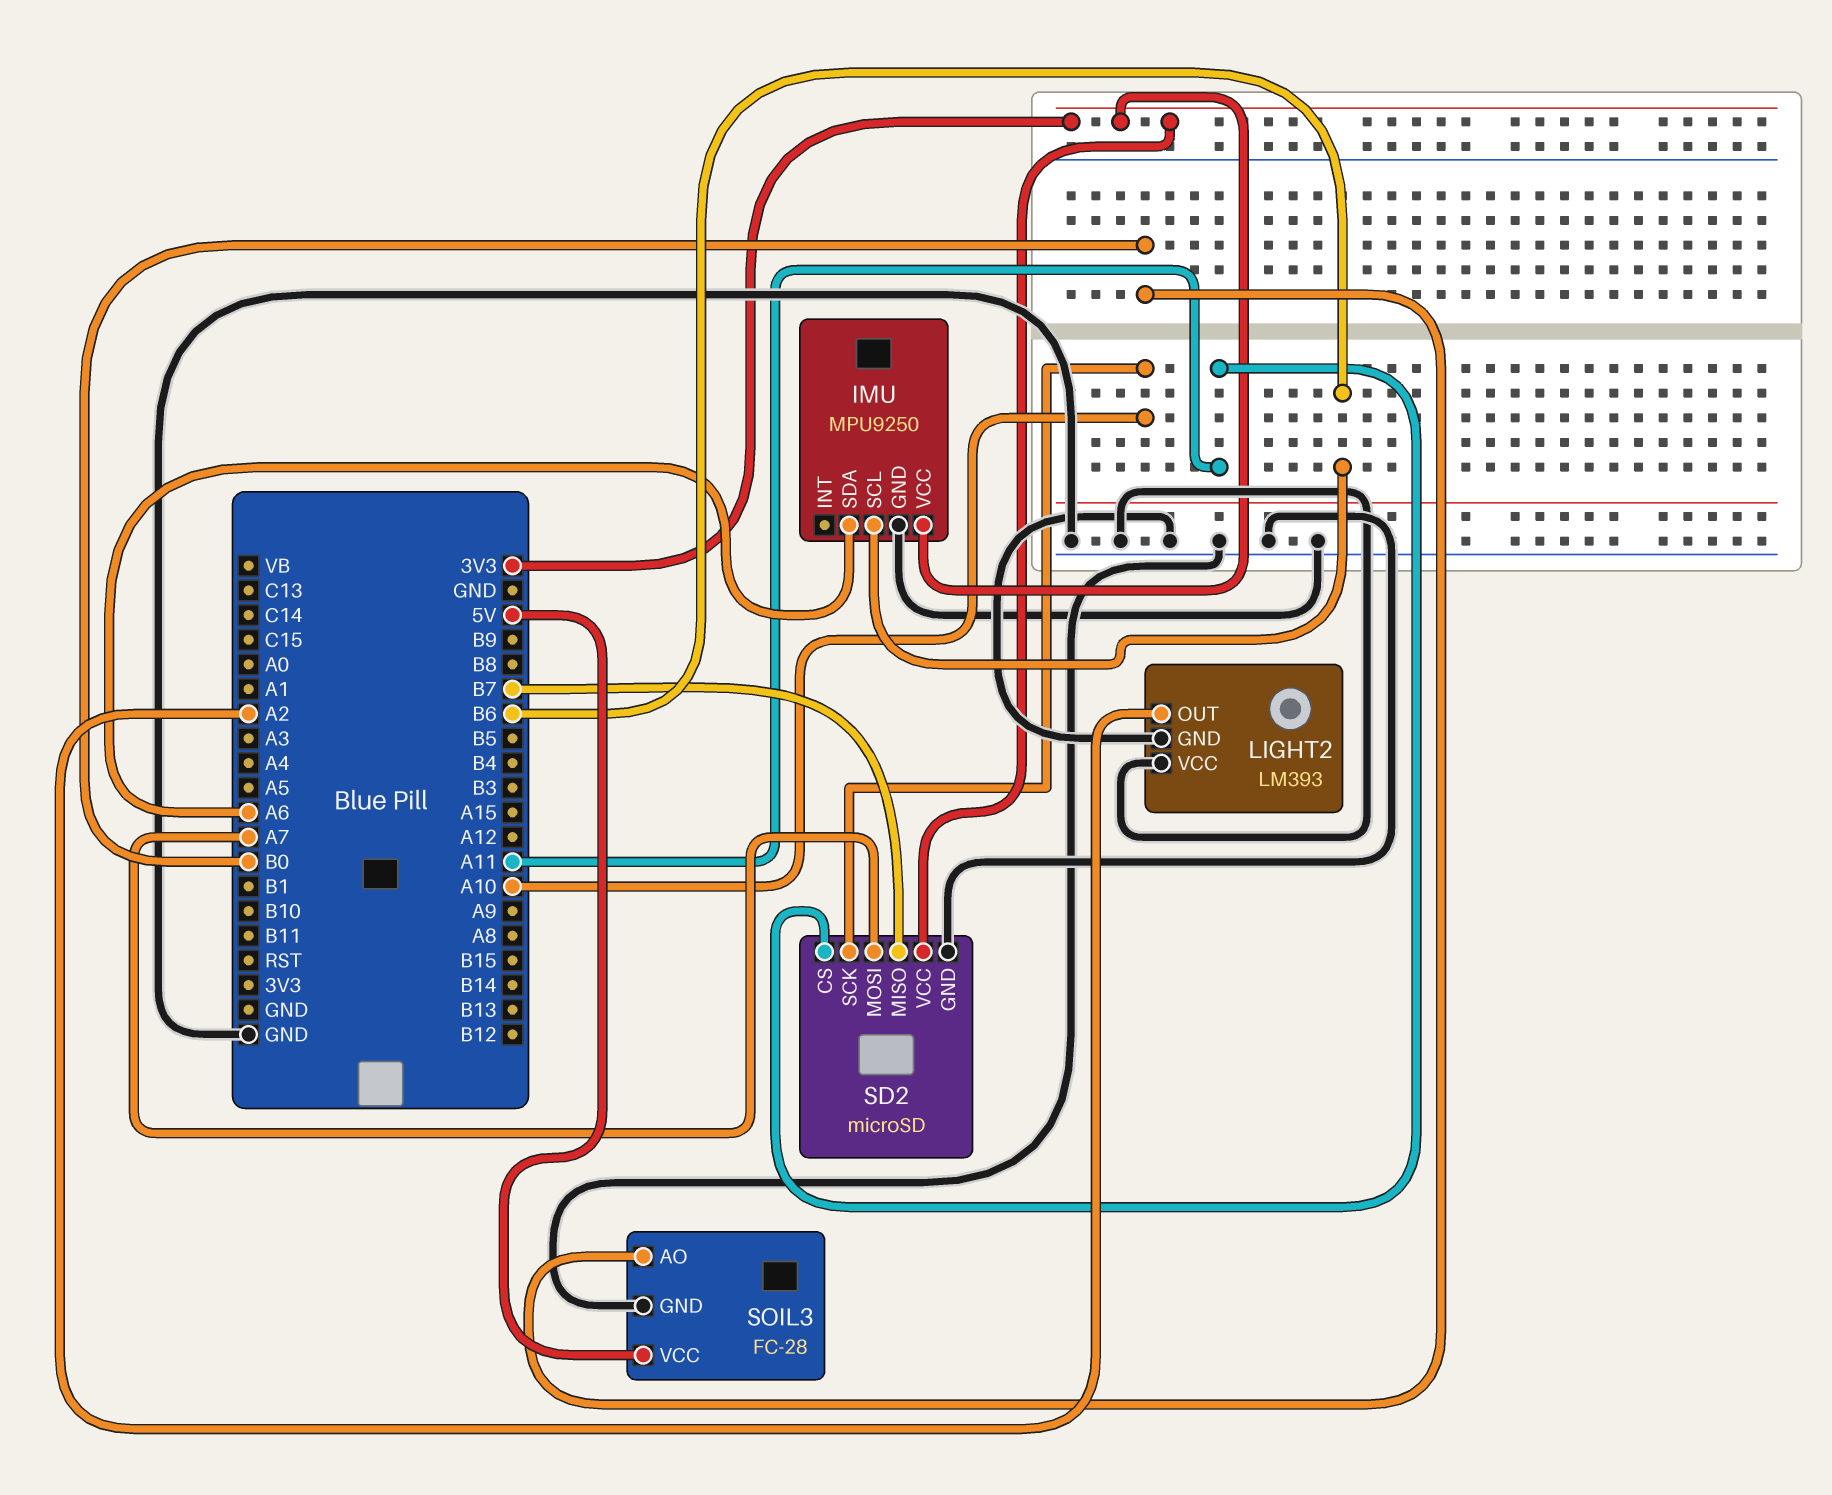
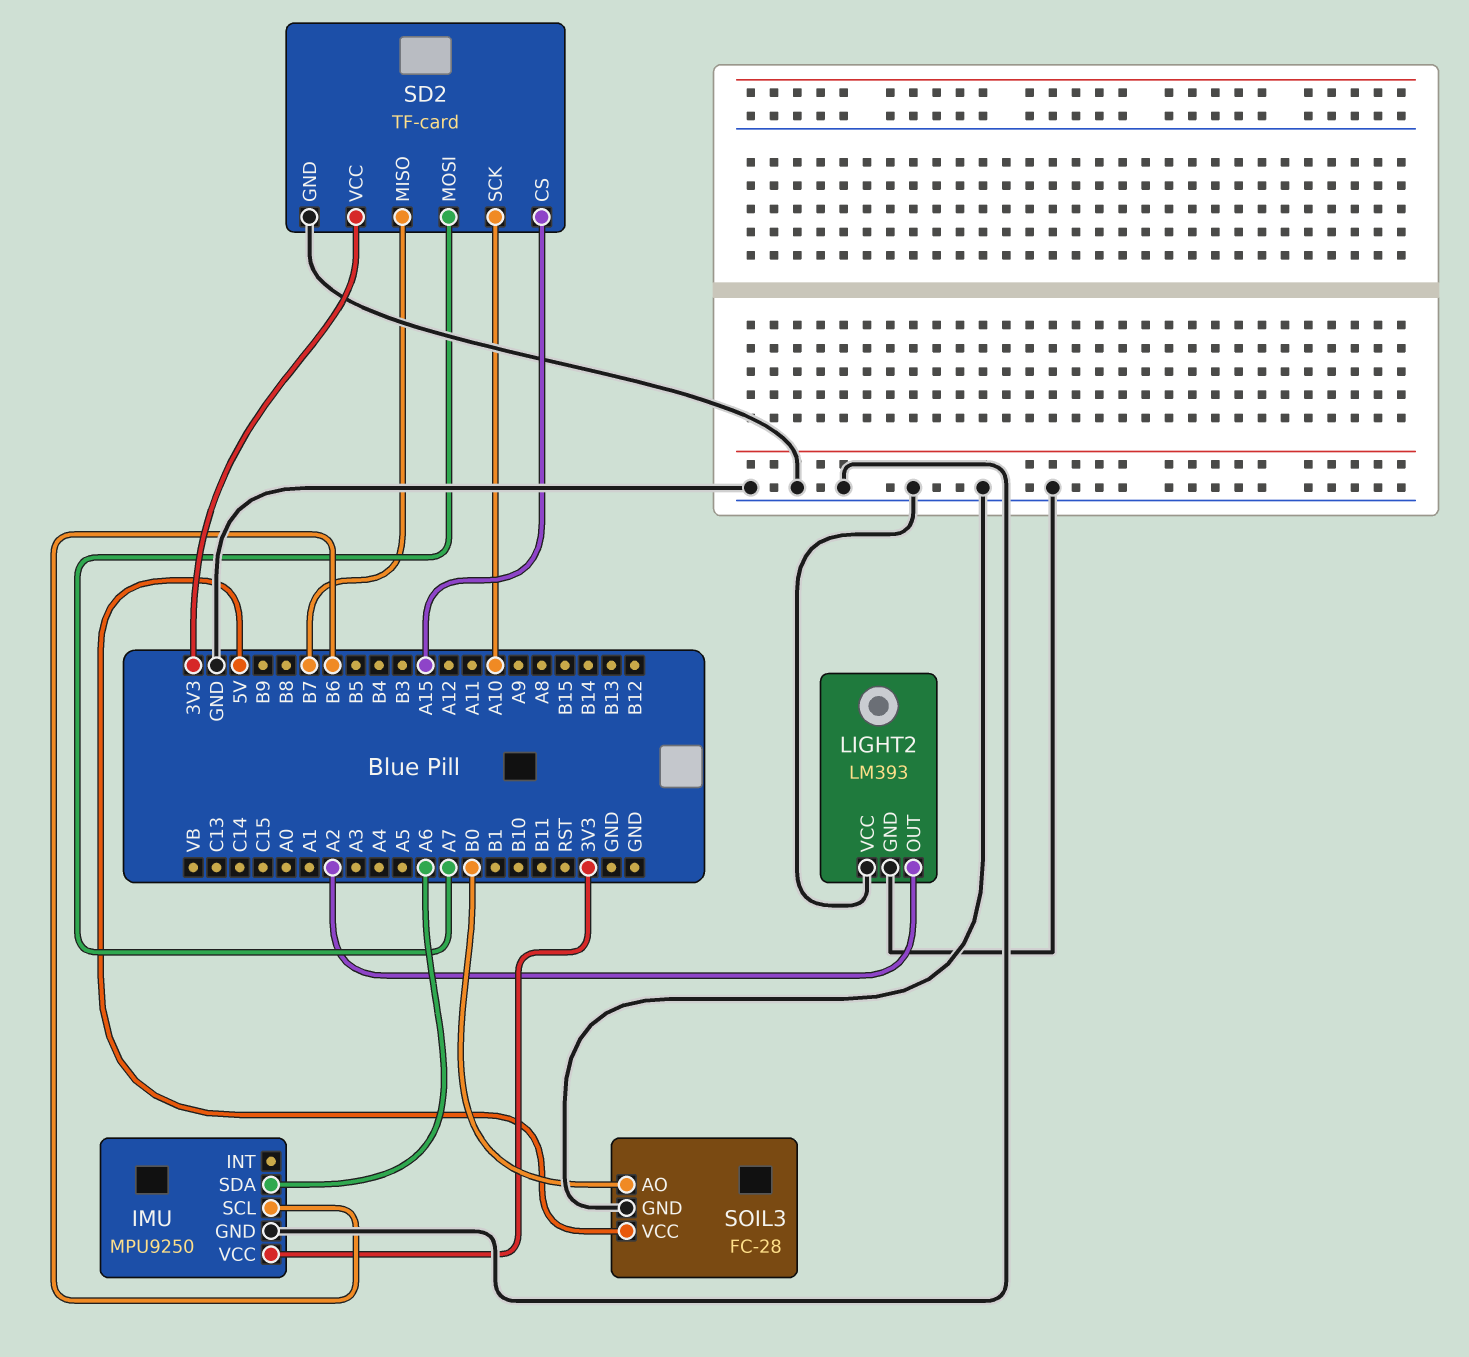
SD2: microSD -> TF-card
SD2 pin CS: A11 -> A15

